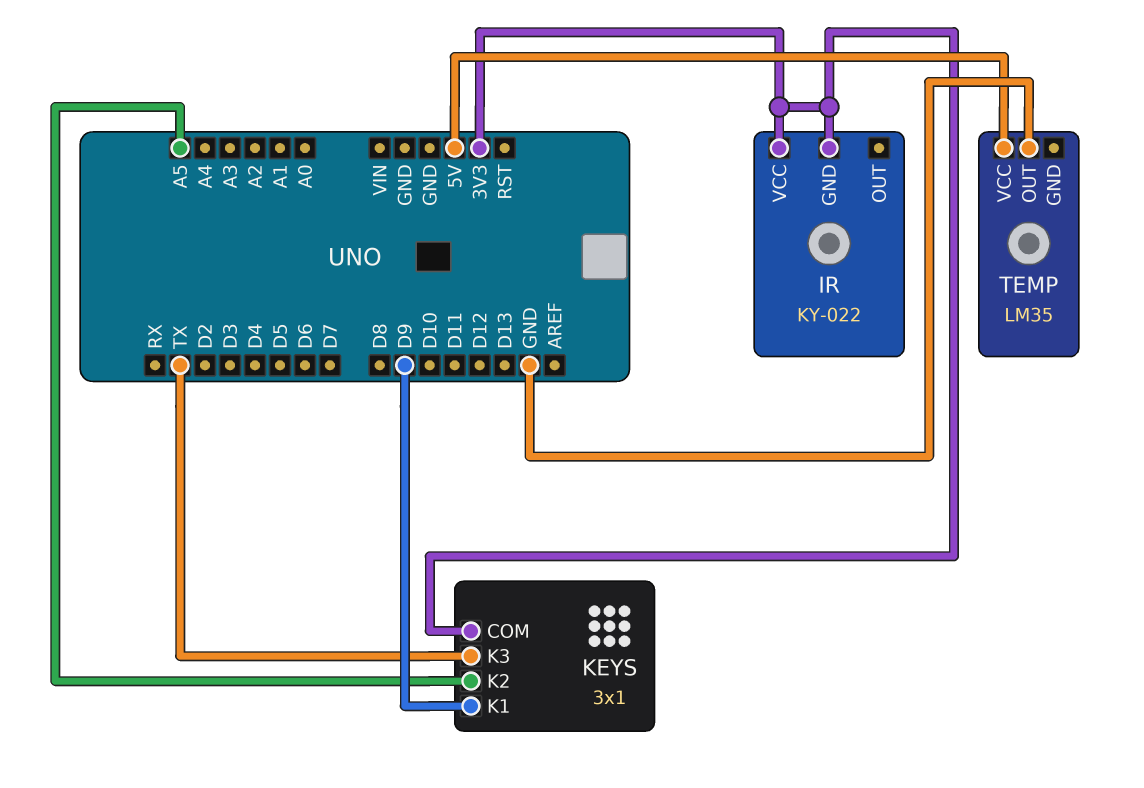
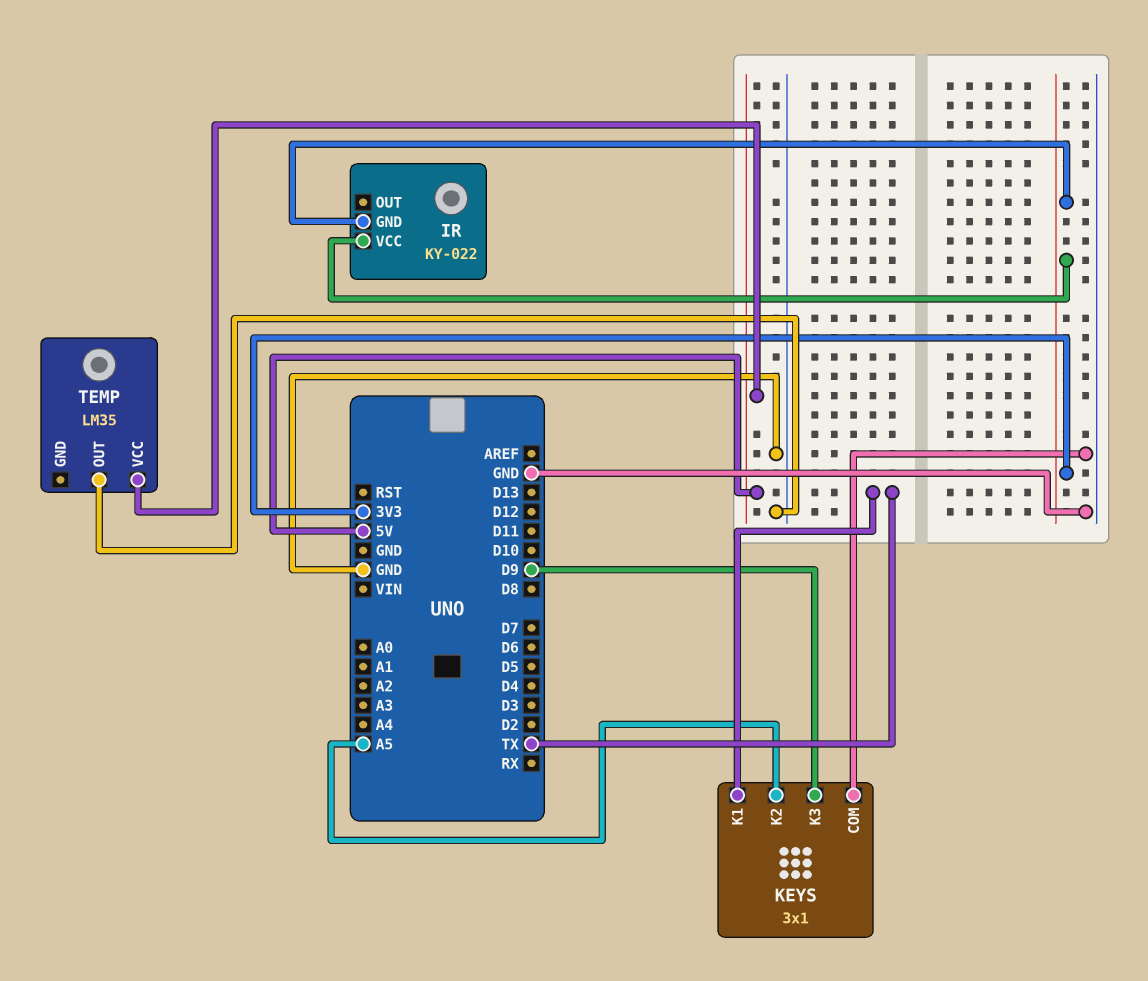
KEYS pin COM: 3V3 -> GND
KEYS pin K1: D9 -> TX
KEYS pin K3: TX -> D9

